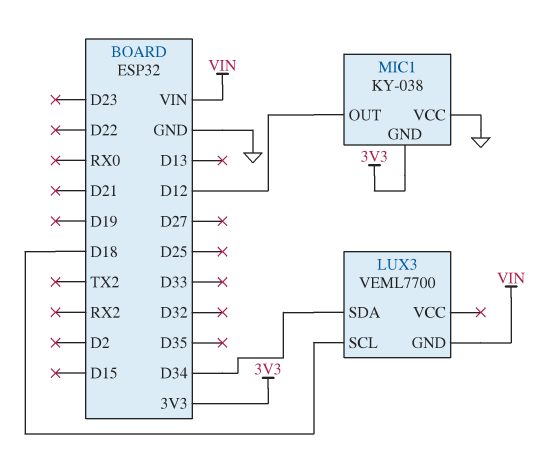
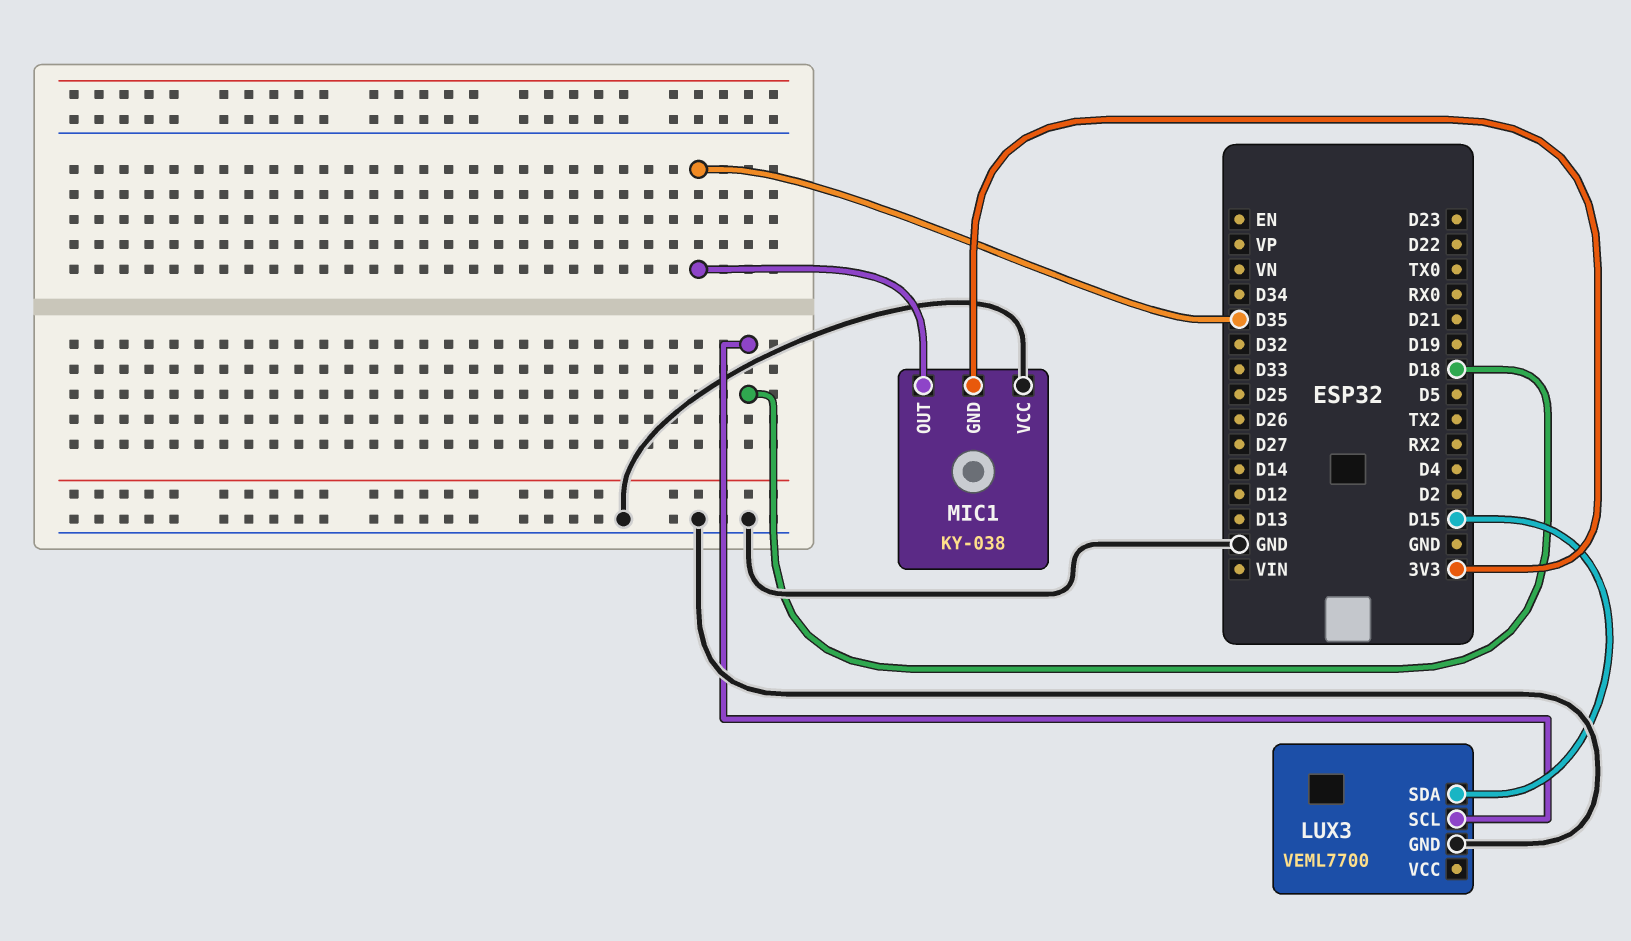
LUX3 pin GND: VIN -> GND
LUX3 pin SDA: D34 -> D15
MIC1 pin OUT: D12 -> D35

